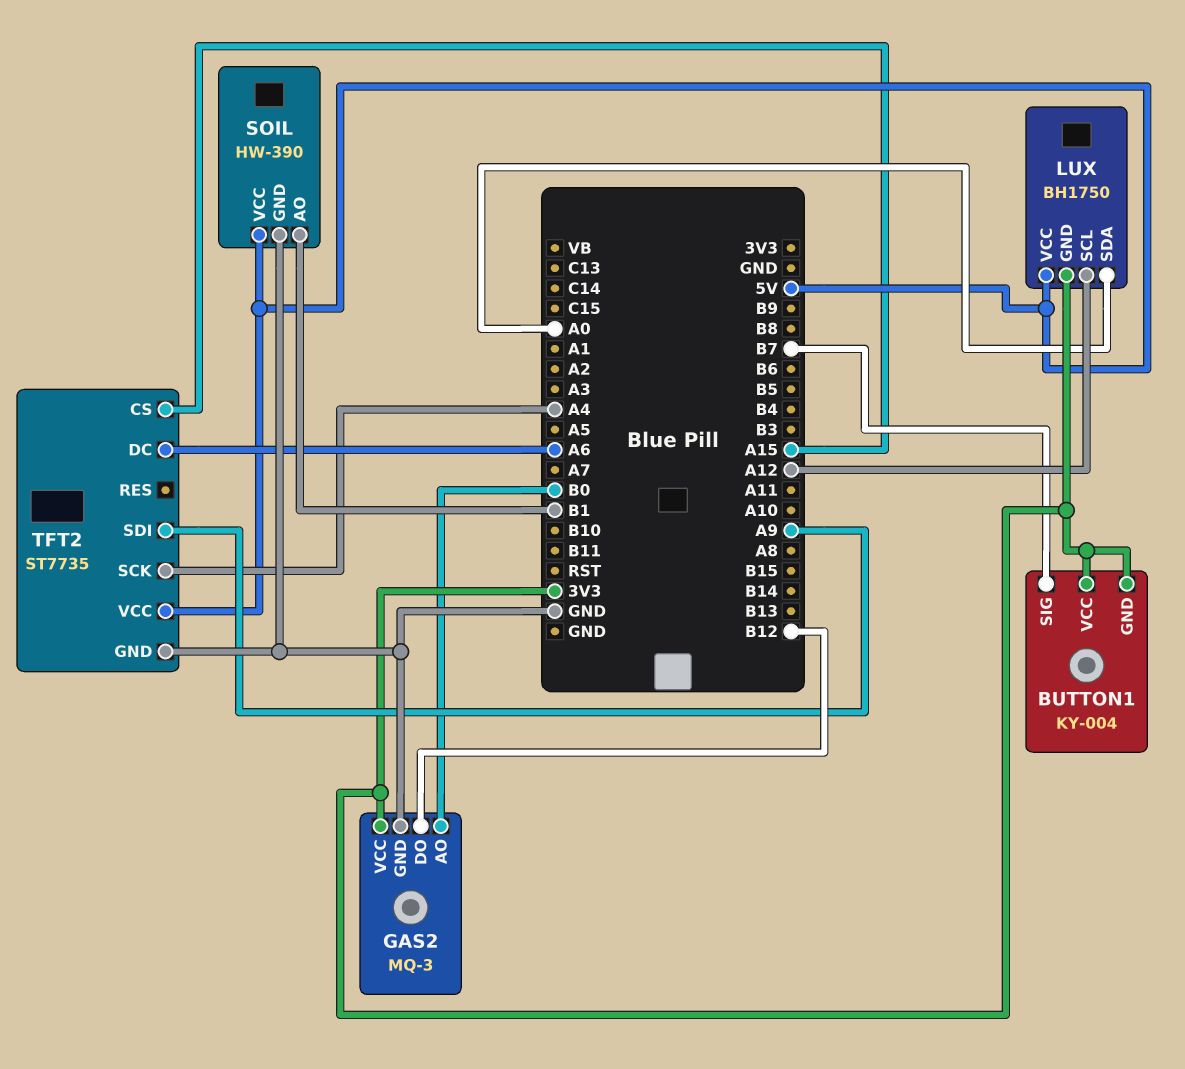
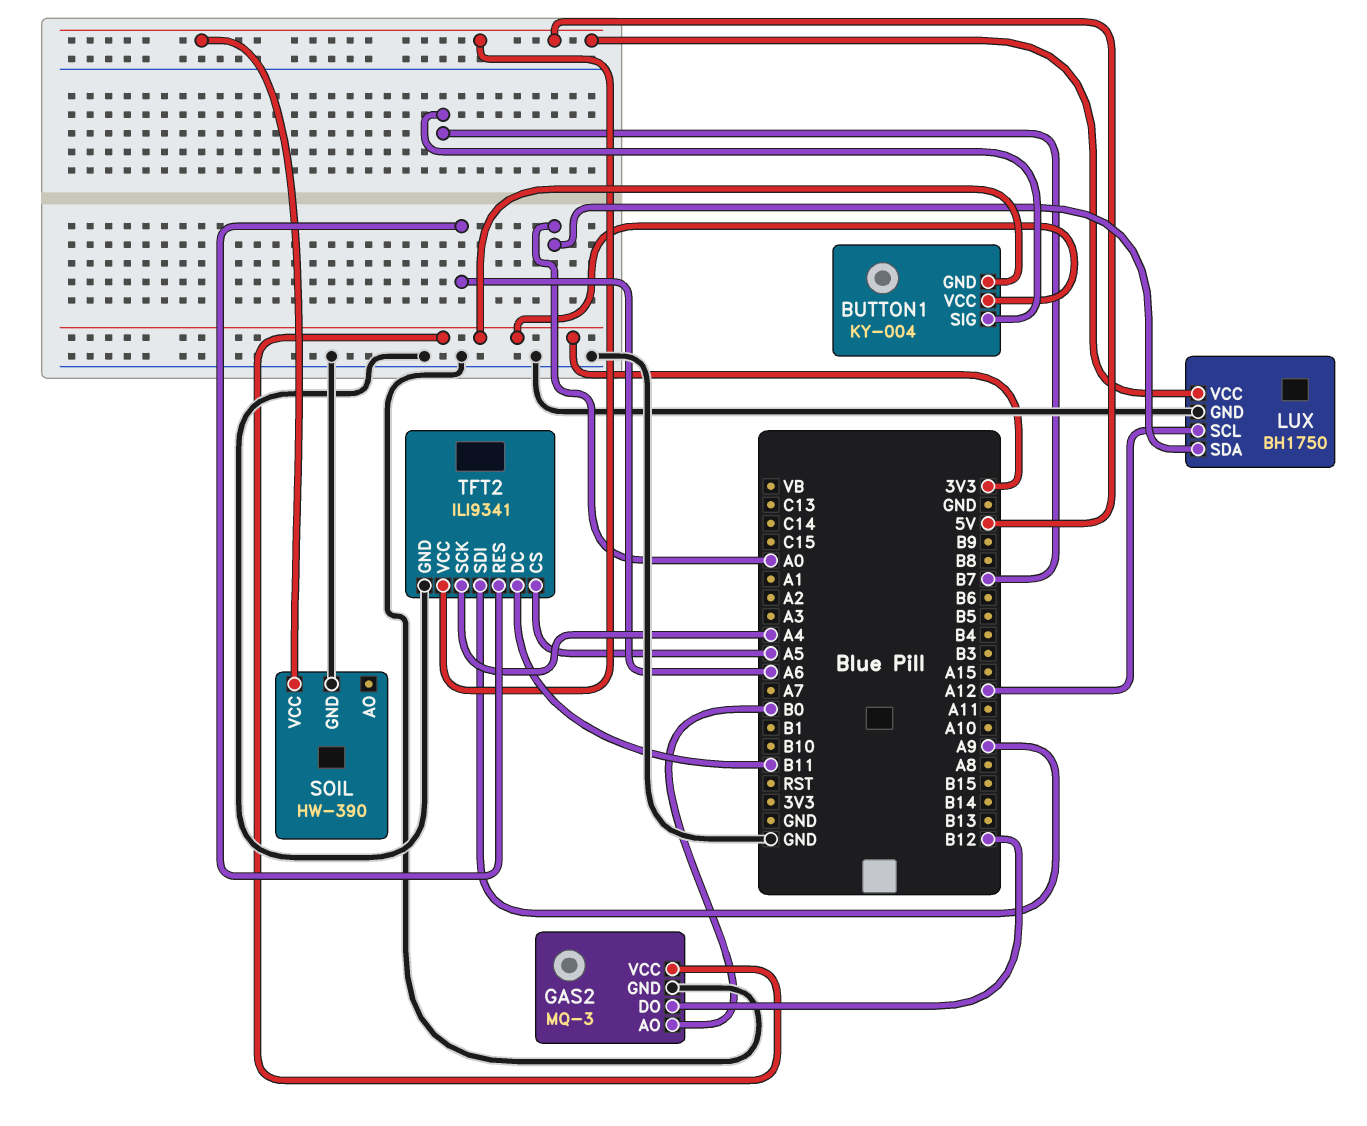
LUX pin GND: 3V3 -> GND
SOIL pin AO: B1 -> none
TFT2: ST7735 -> ILI9341
TFT2 pin CS: A15 -> A5
TFT2 pin DC: A6 -> B11
TFT2 pin RES: none -> A6

